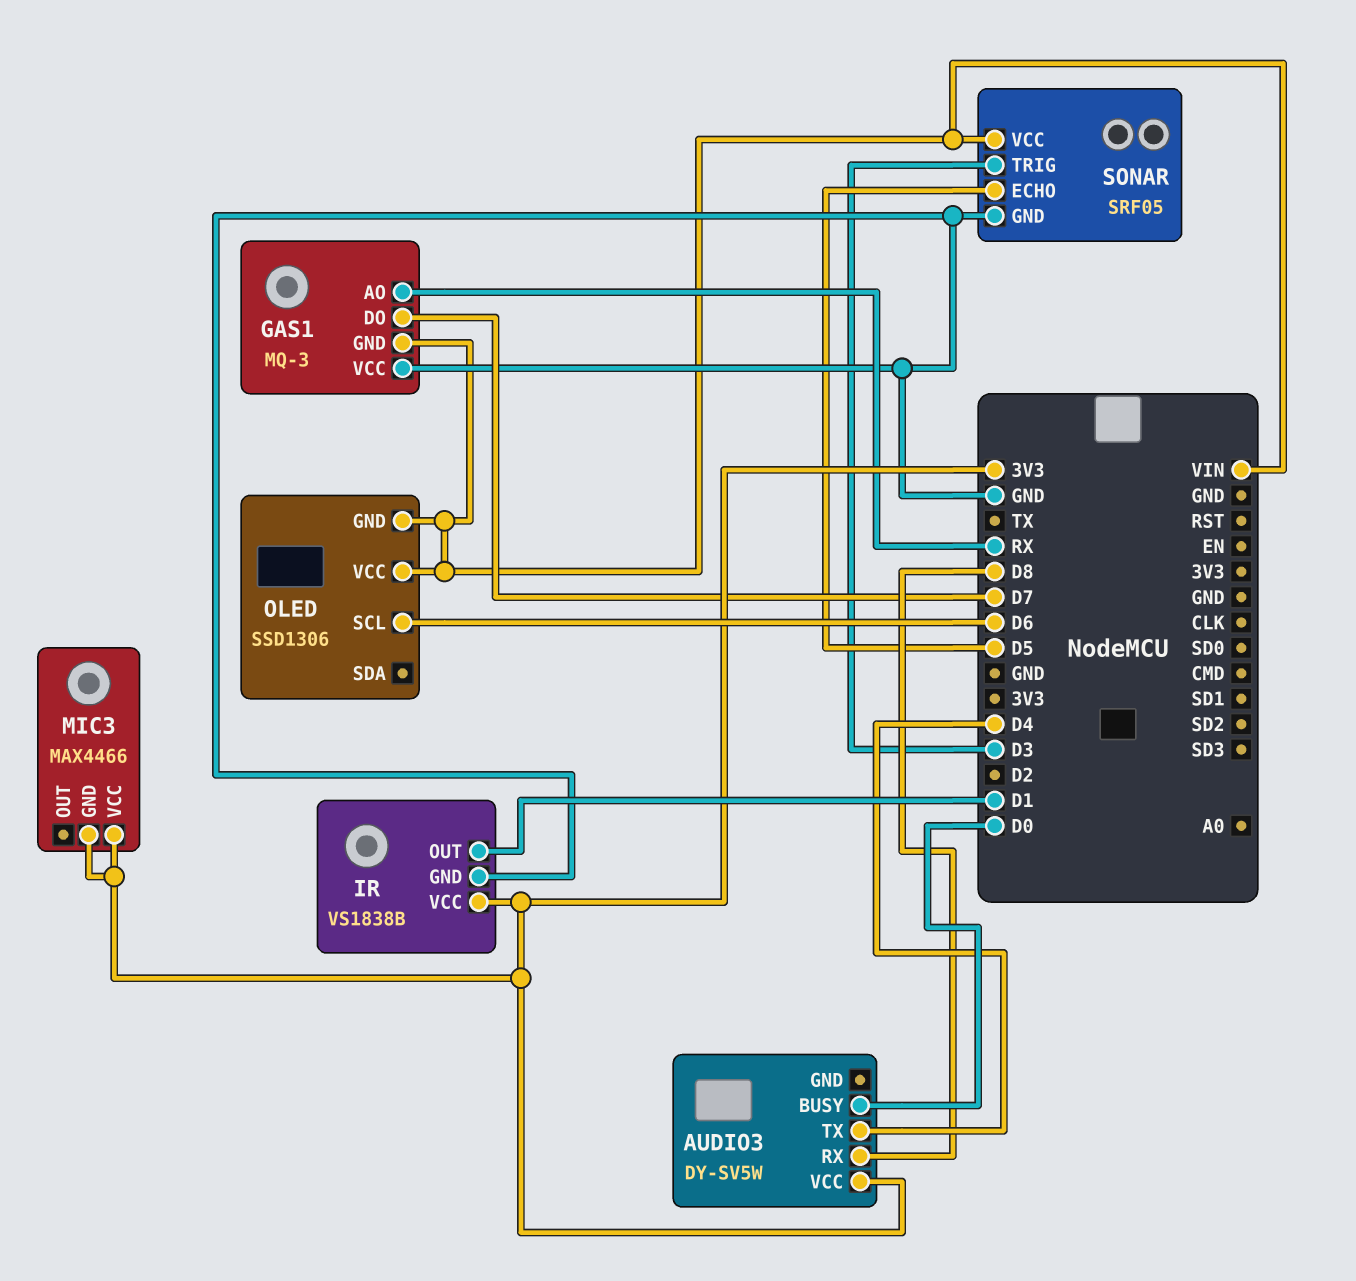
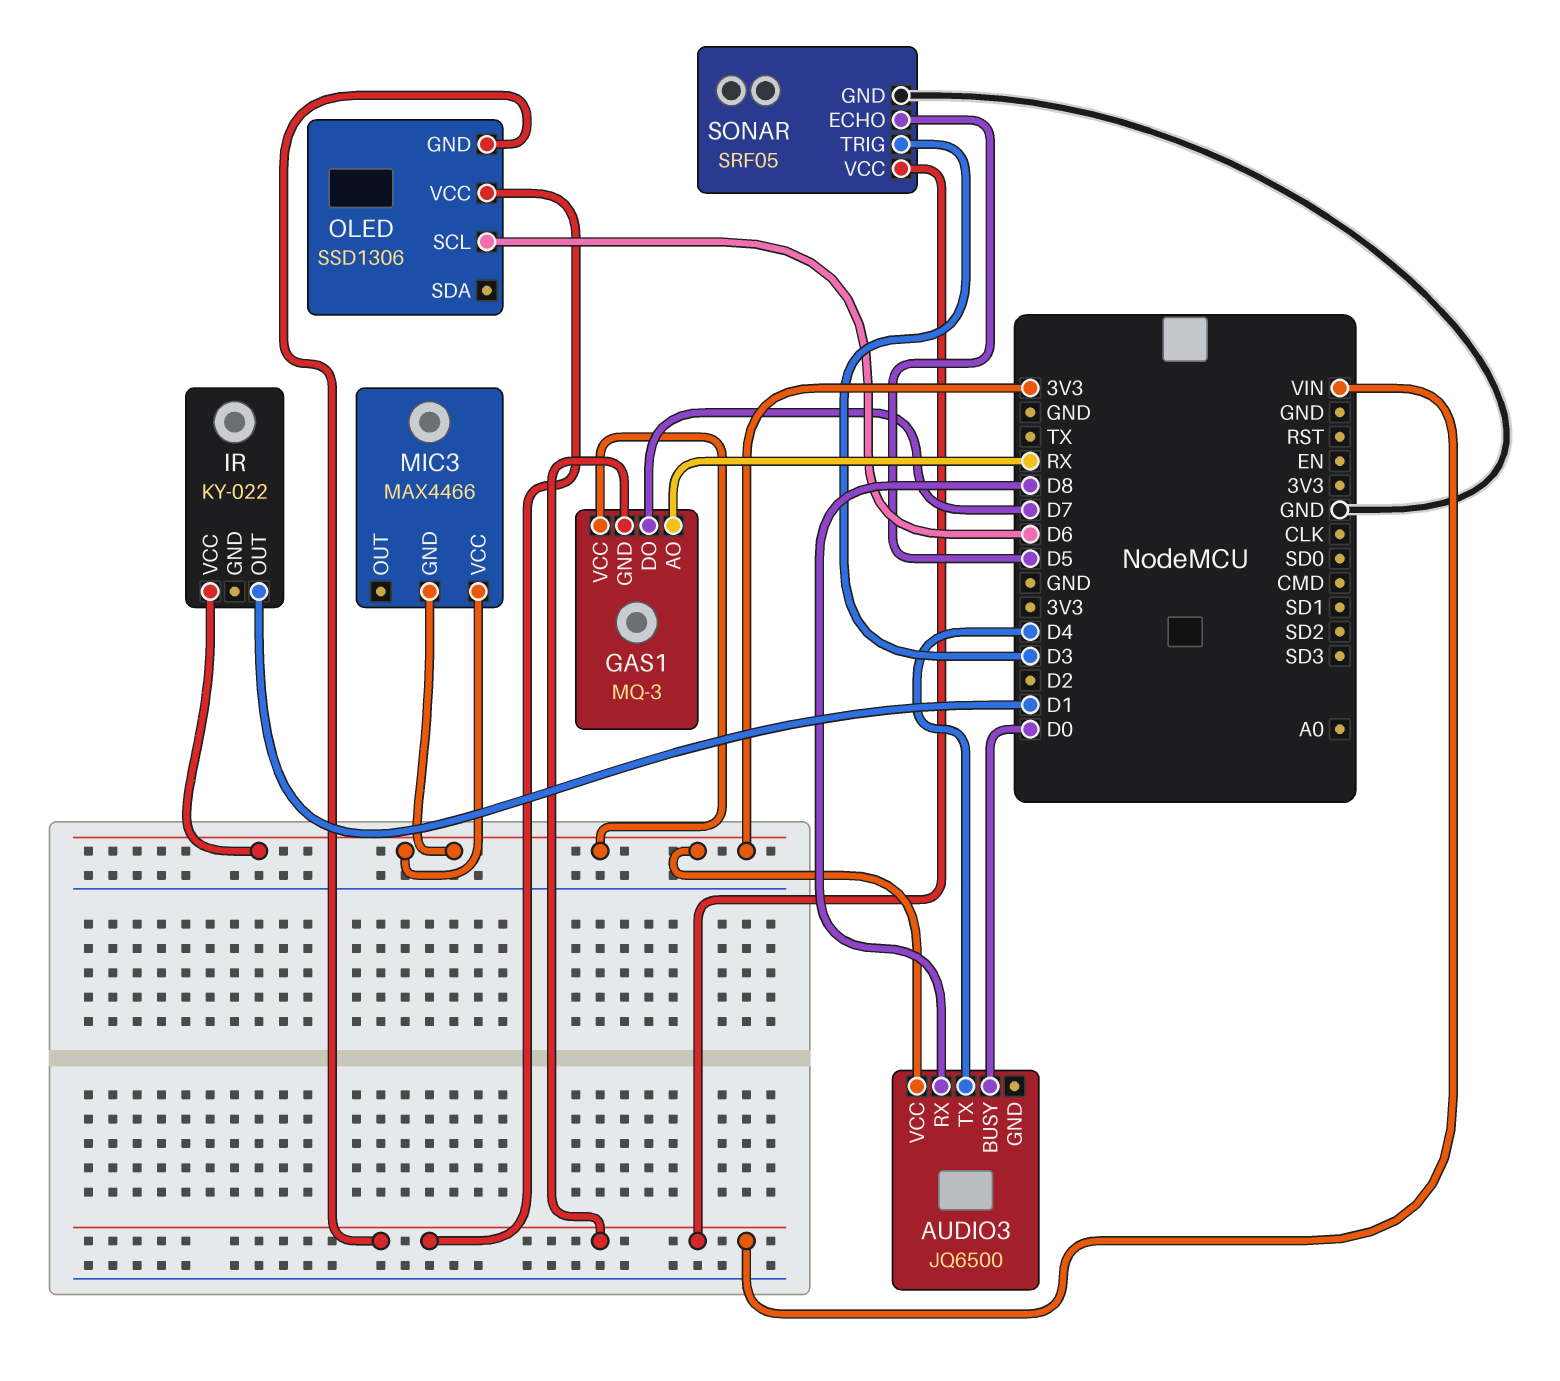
AUDIO3: DY-SV5W -> JQ6500
GAS1 pin VCC: GND -> 3V3
IR: VS1838B -> KY-022
IR pin GND: GND -> none

